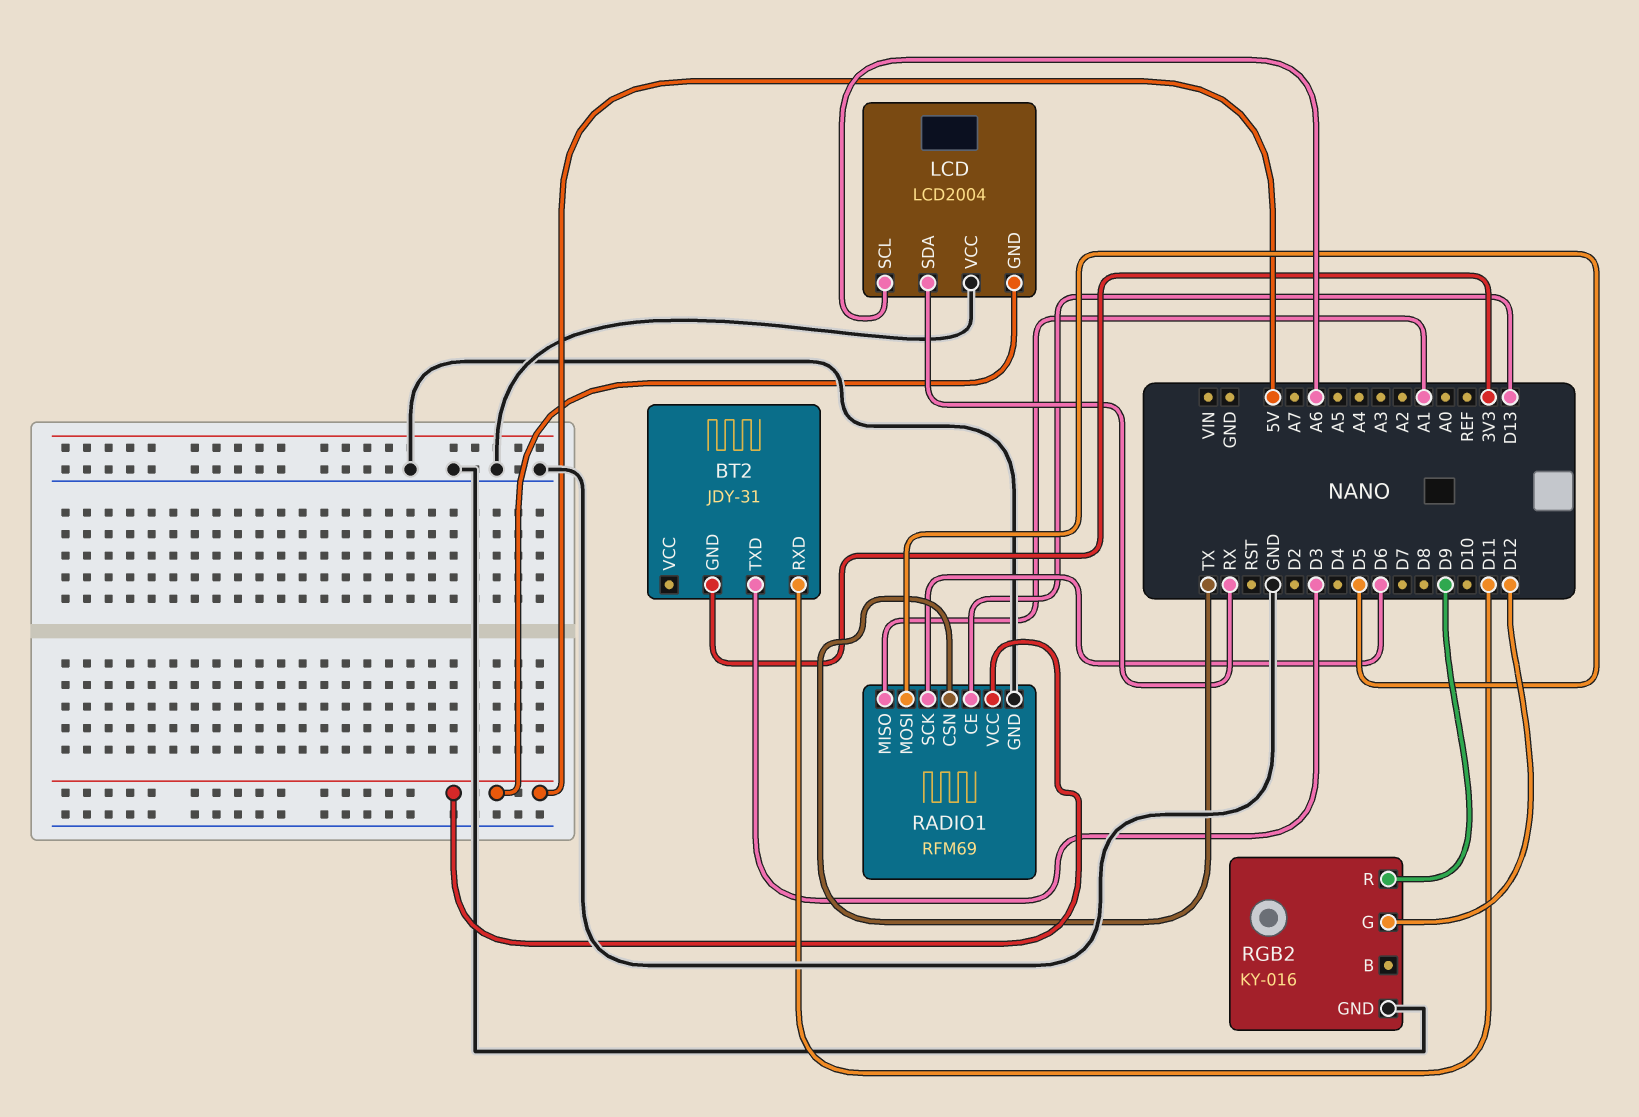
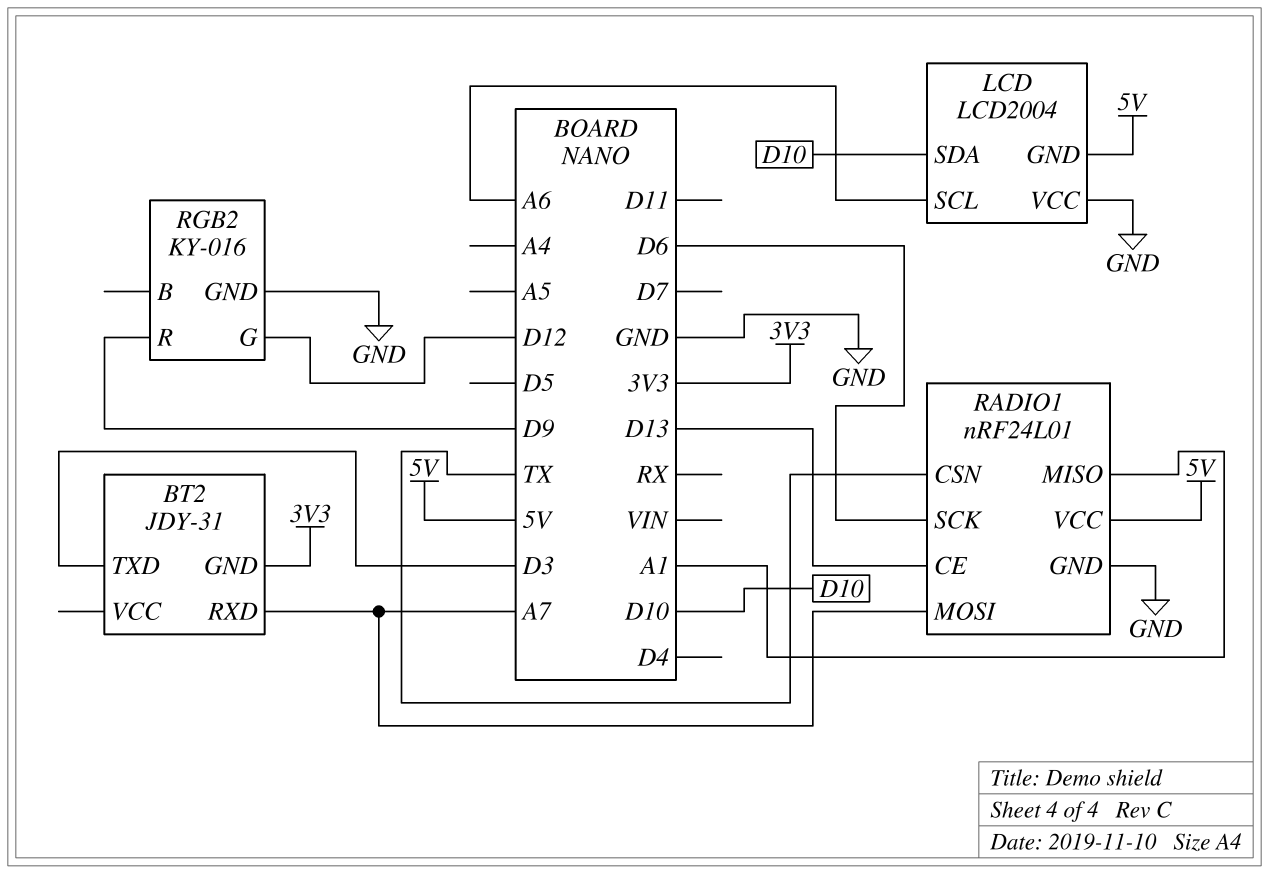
BT2 pin RXD: D11 -> A7
LCD pin SDA: RX -> D10
RADIO1: RFM69 -> nRF24L01
RADIO1 pin MOSI: D5 -> A7

